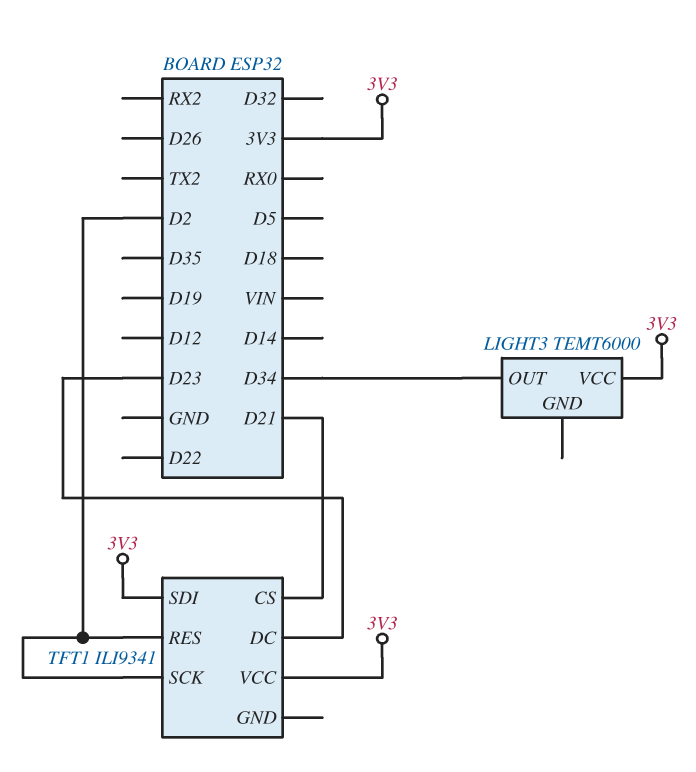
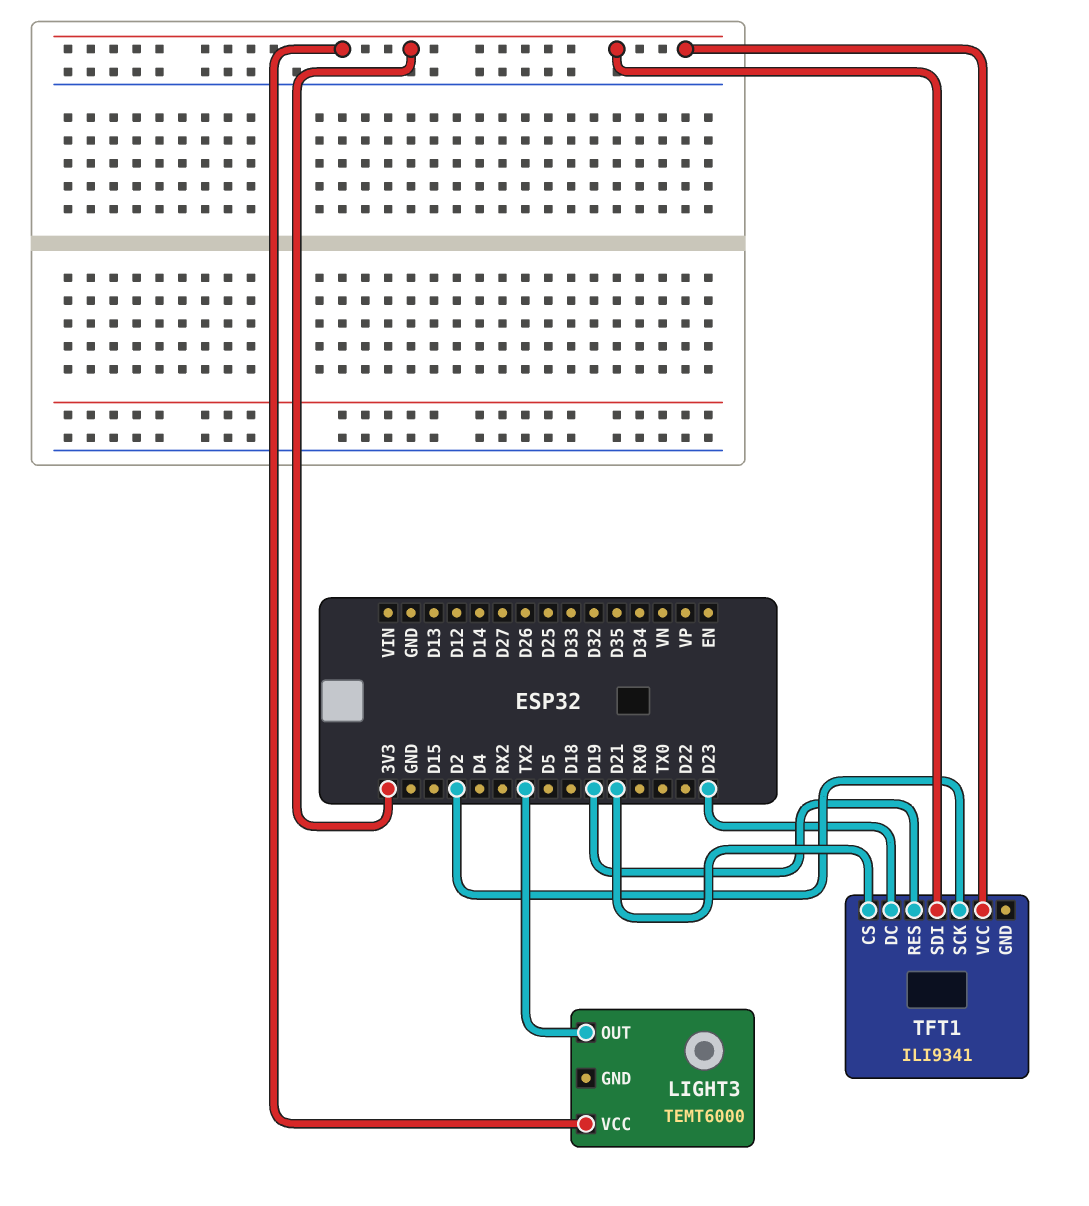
LIGHT3 pin OUT: D34 -> TX2
TFT1 pin RES: D2 -> D19

